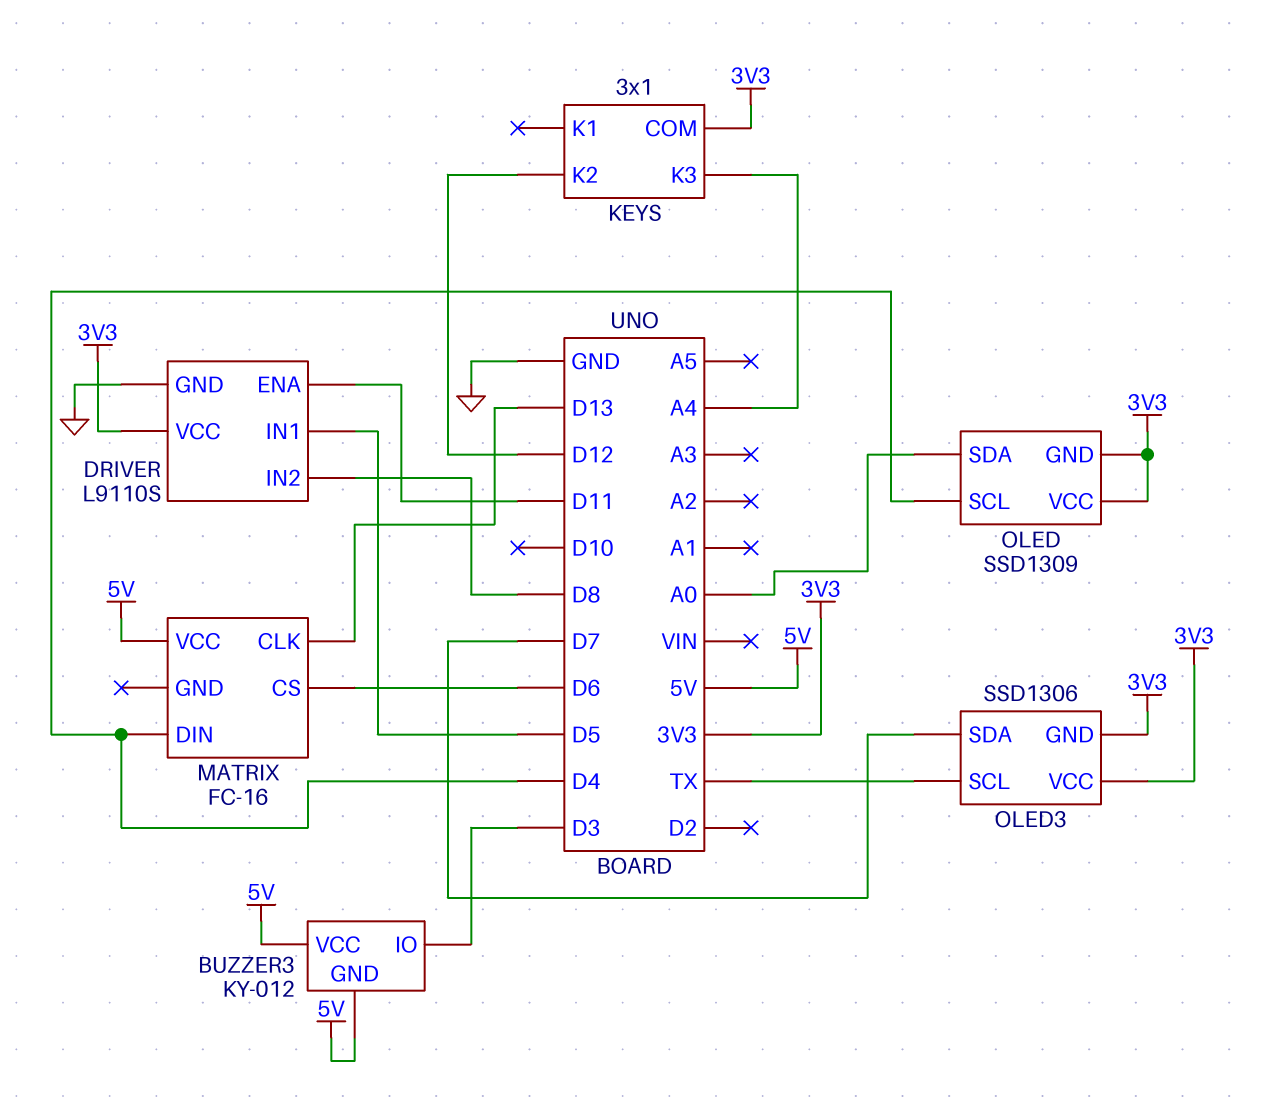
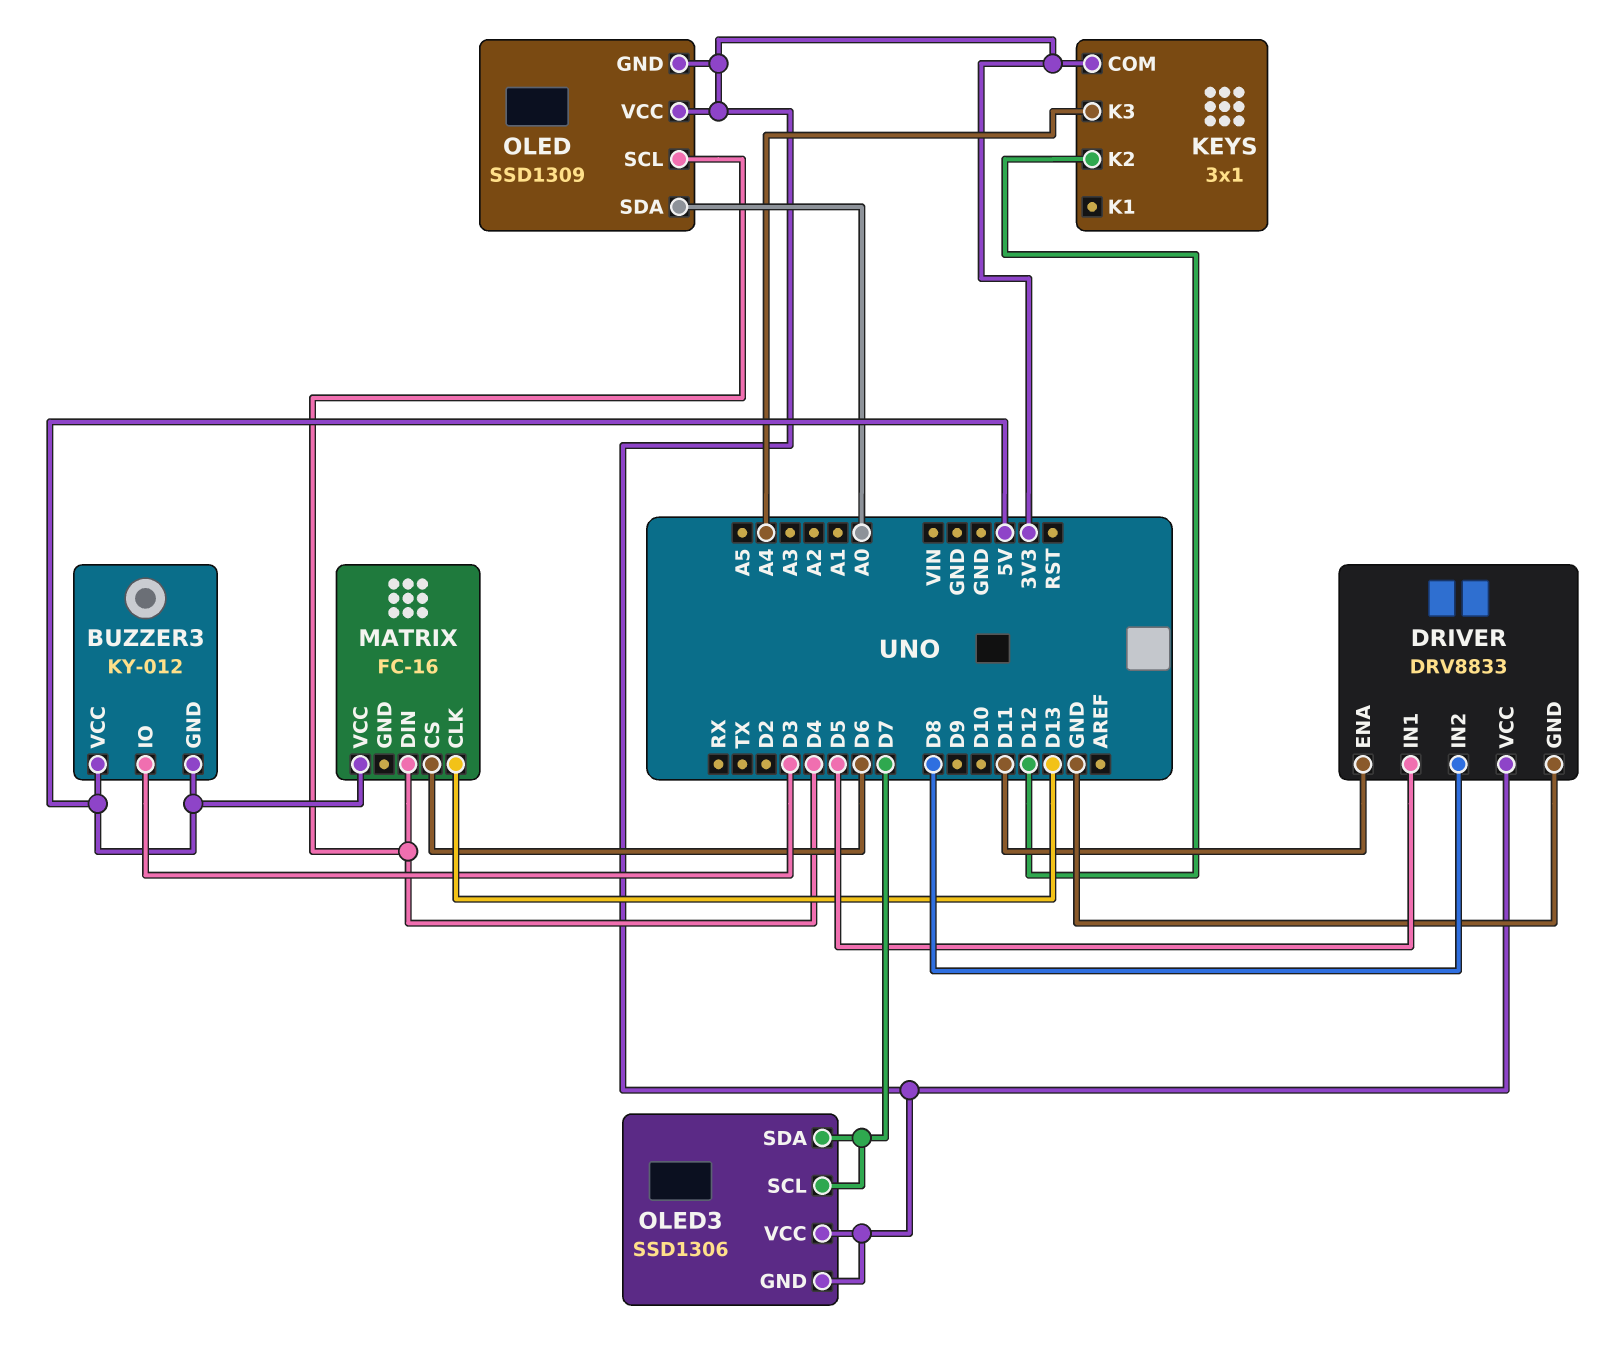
DRIVER: L9110S -> DRV8833
OLED3 pin SCL: TX -> D7

